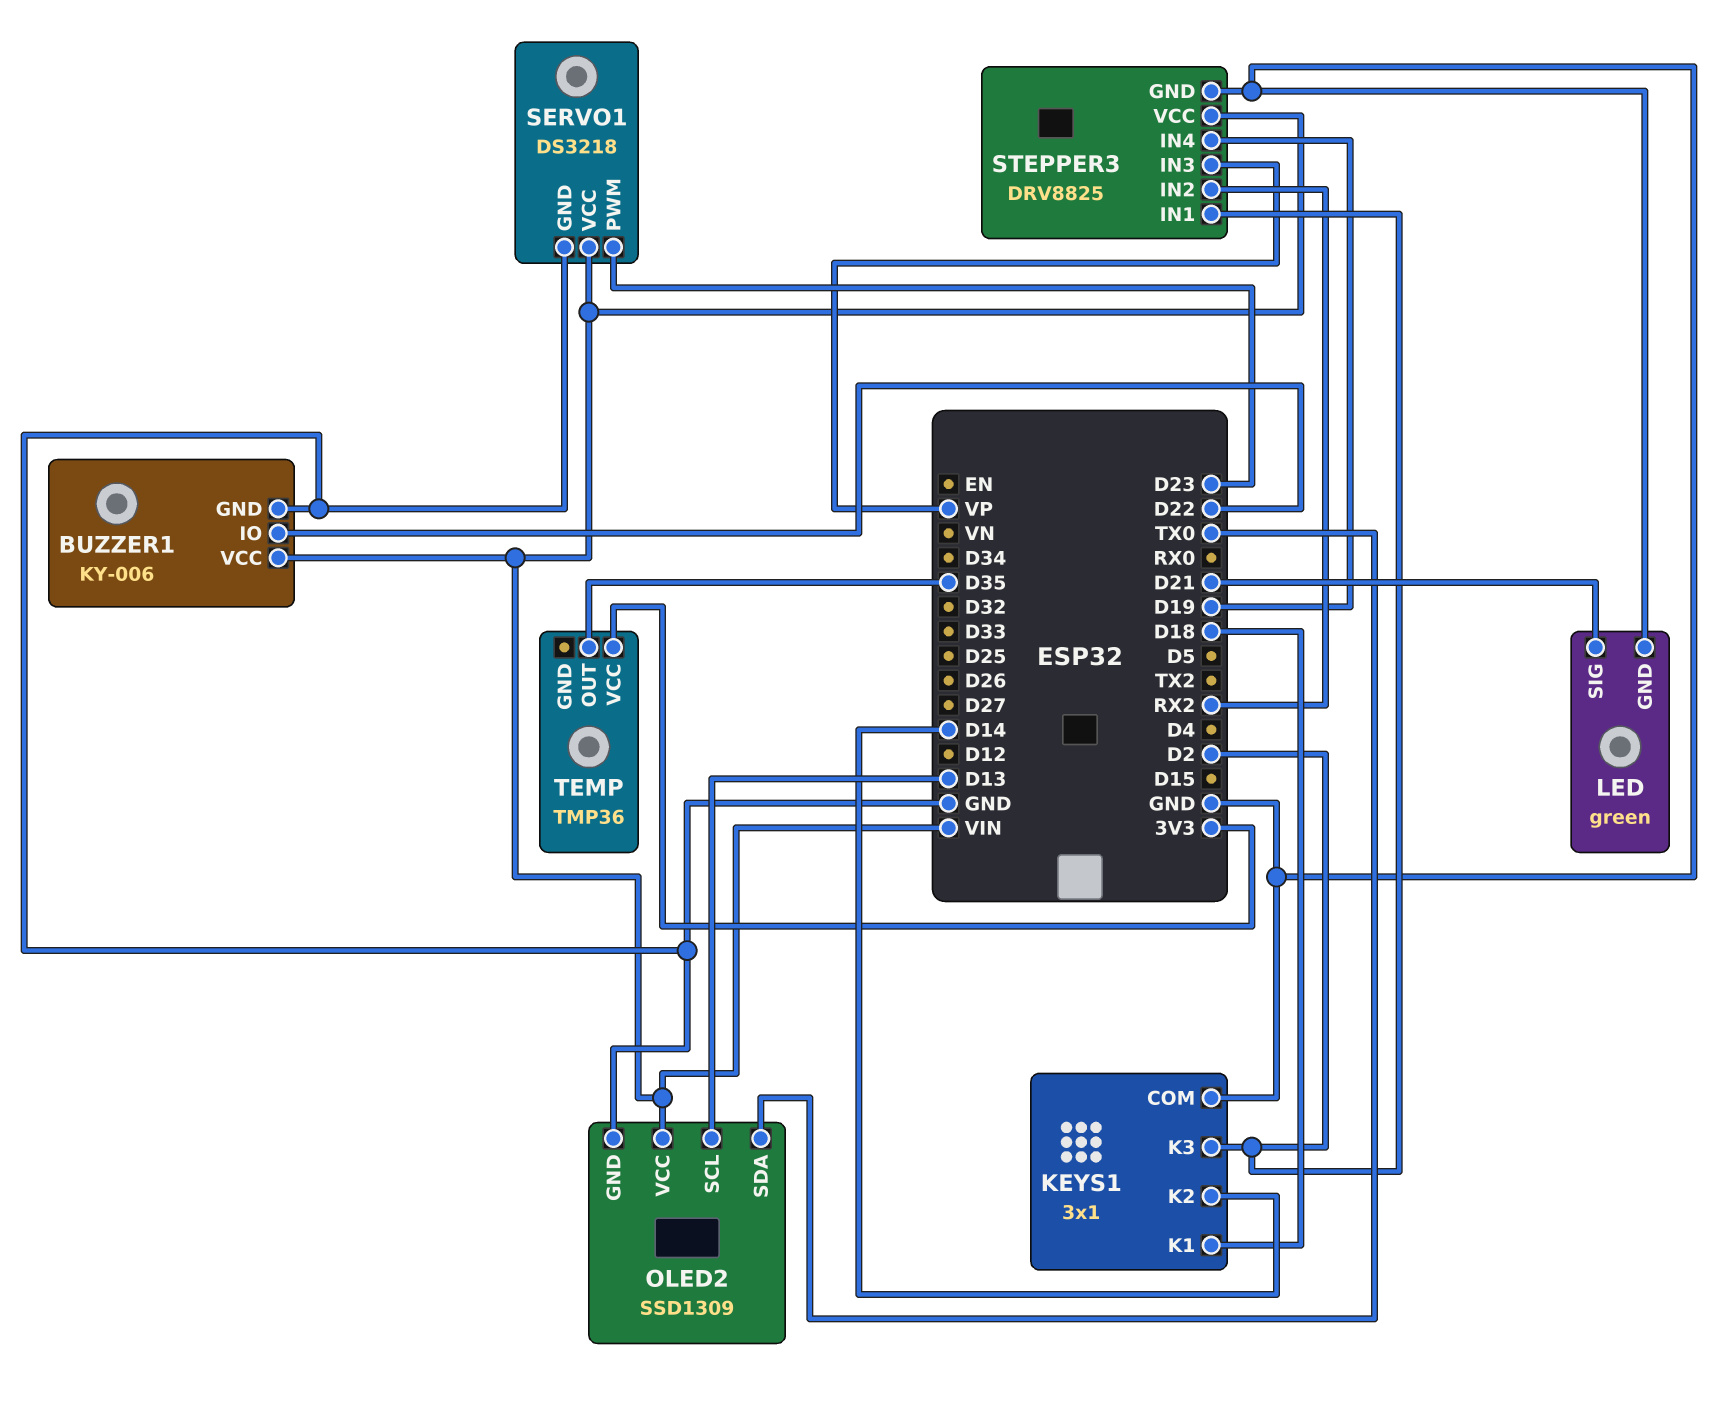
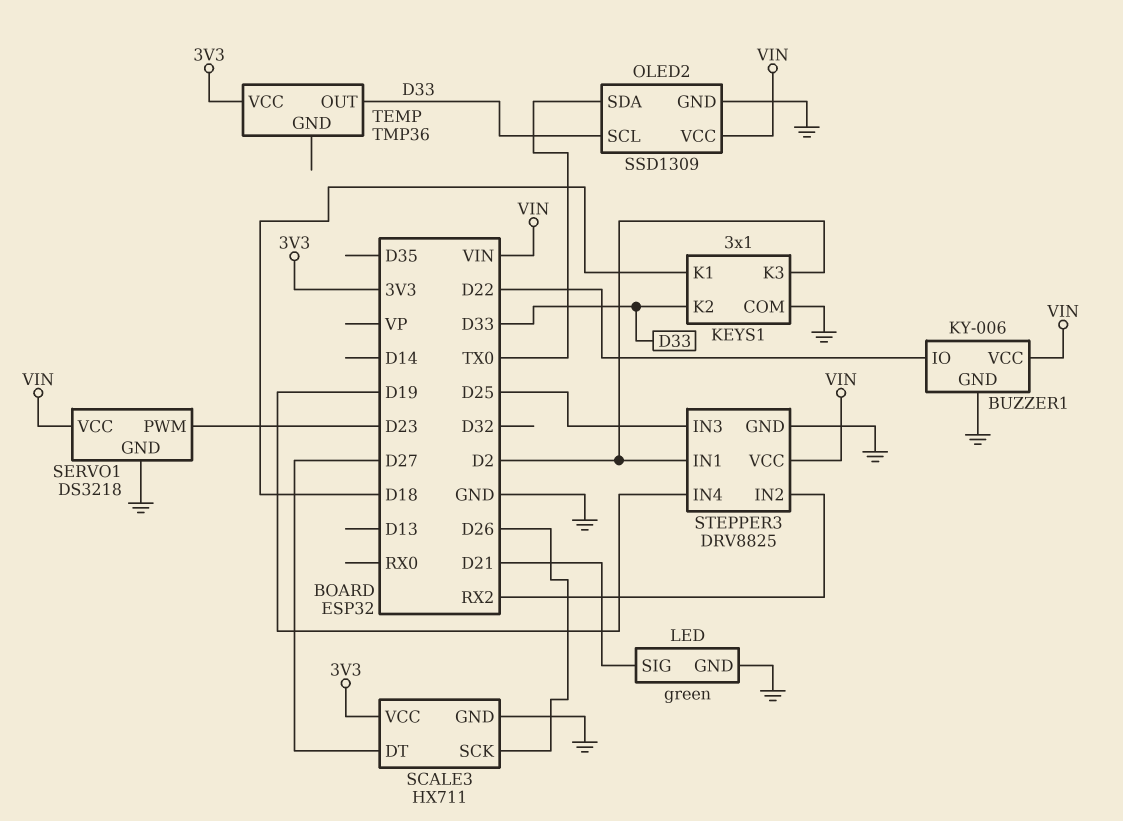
KEYS1 pin K2: D14 -> D33
OLED2 pin SCL: D13 -> D33
SCALE3: none -> HX711
SCALE3 pin DT: none -> D27
SCALE3 pin GND: none -> GND
SCALE3 pin SCK: none -> D26
SCALE3 pin VCC: none -> 3V3
STEPPER3 pin IN3: VP -> D25
TEMP pin OUT: D35 -> D33

